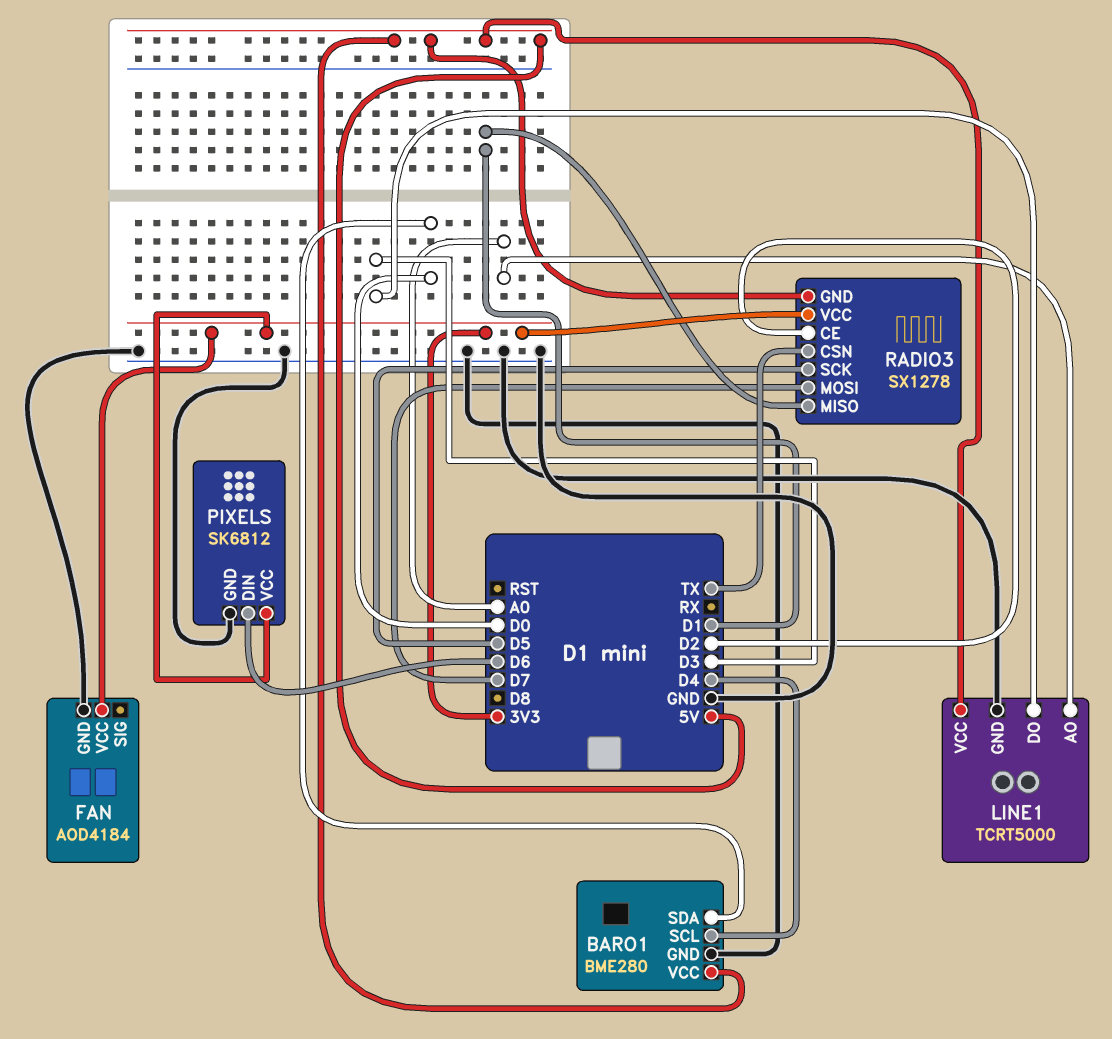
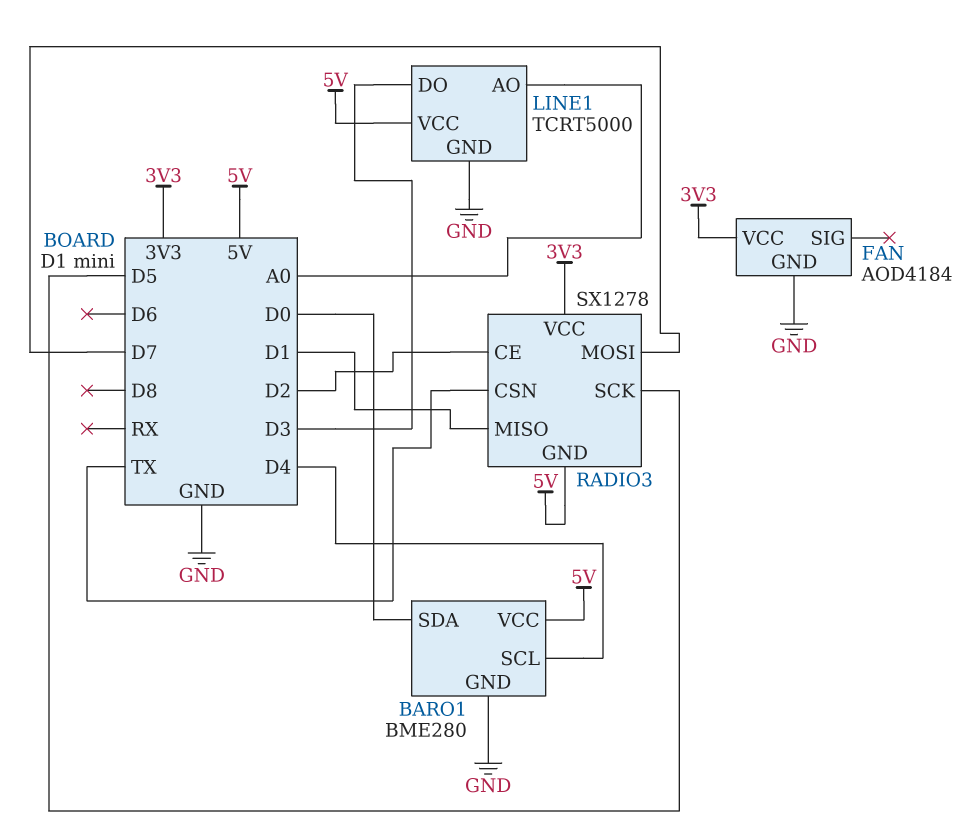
PIXELS: SK6812 -> none
PIXELS pin DIN: D6 -> none
PIXELS pin GND: GND -> none
PIXELS pin VCC: 3V3 -> none

